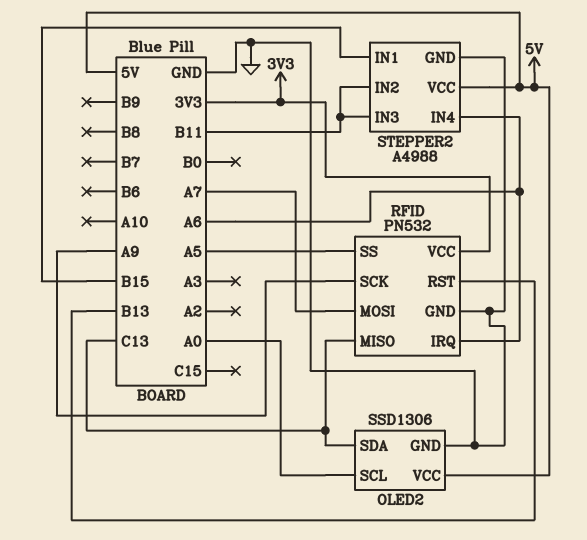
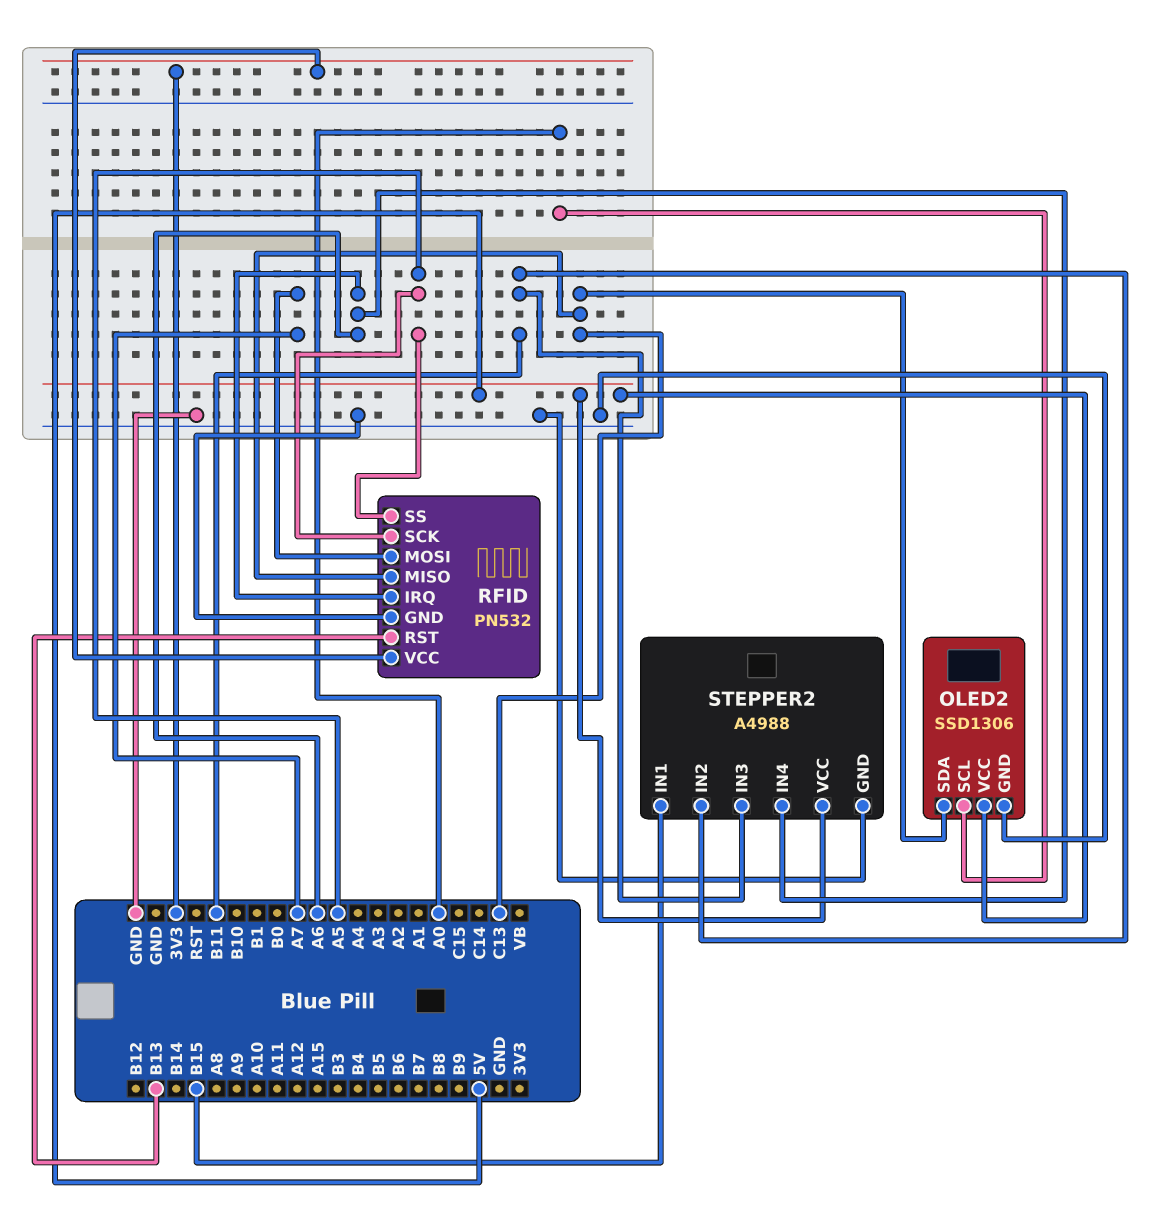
RFID pin SCK: A9 -> A5

